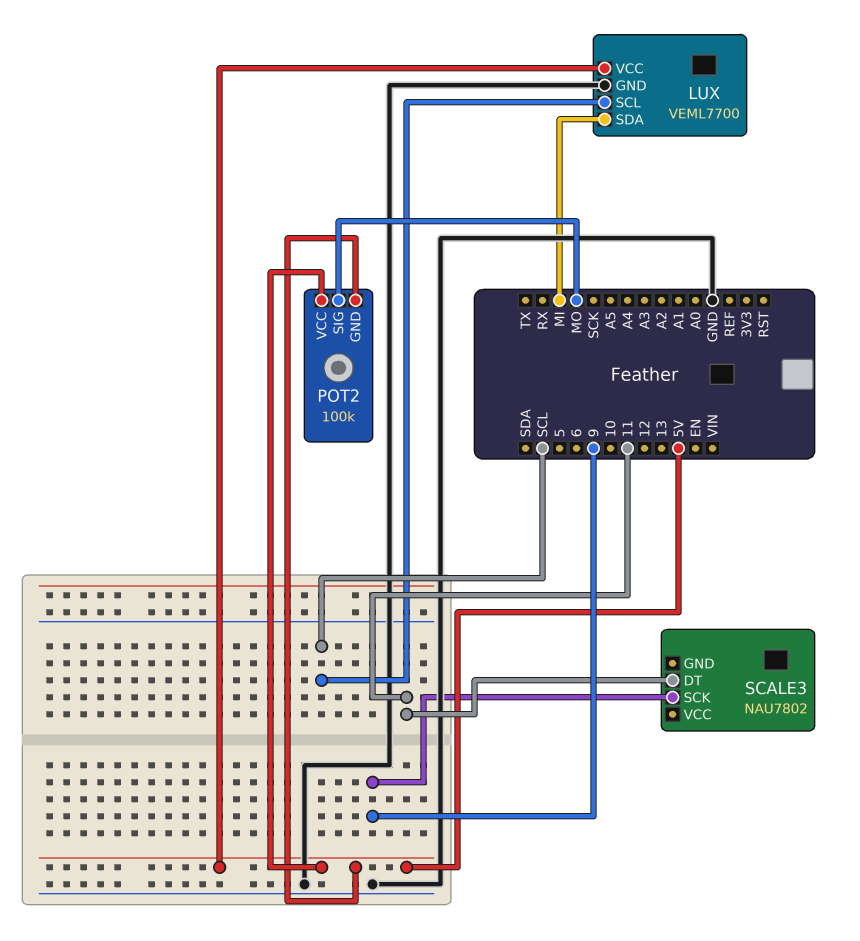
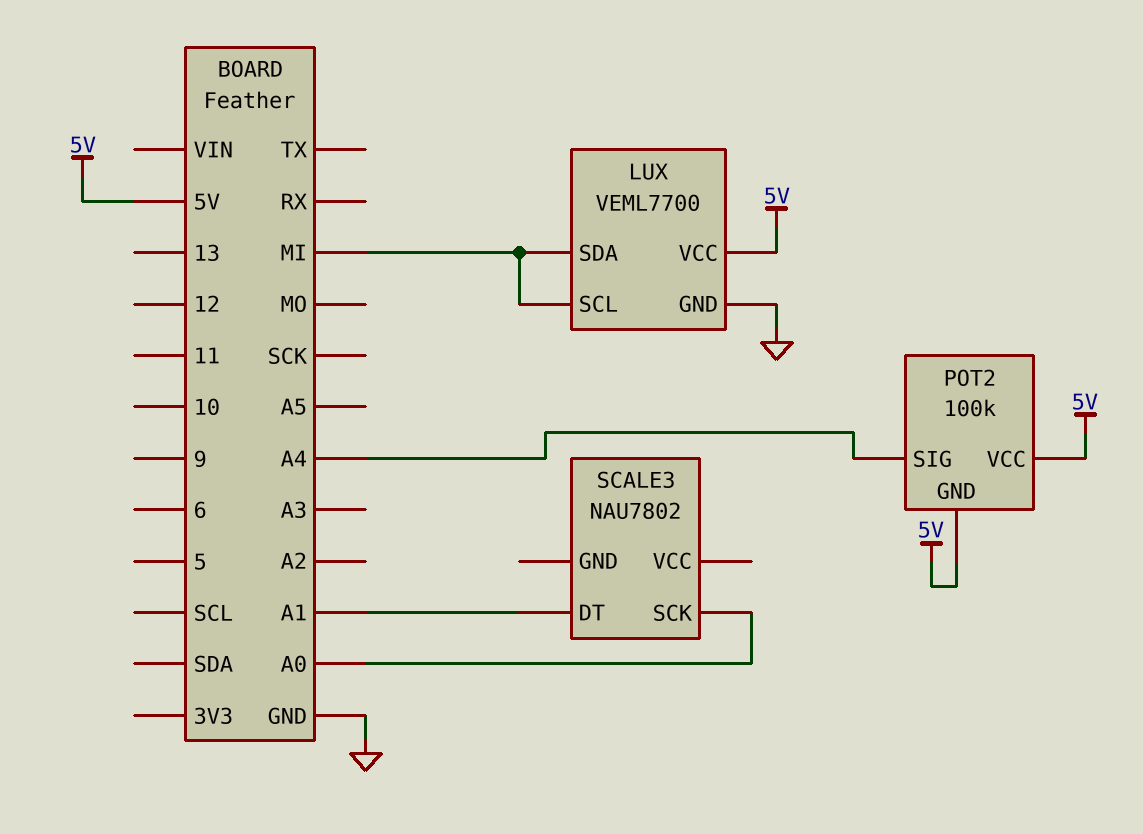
LUX pin SCL: SCL -> MI
POT2 pin SIG: MO -> A4
SCALE3 pin DT: 11 -> A1
SCALE3 pin SCK: 9 -> A0

